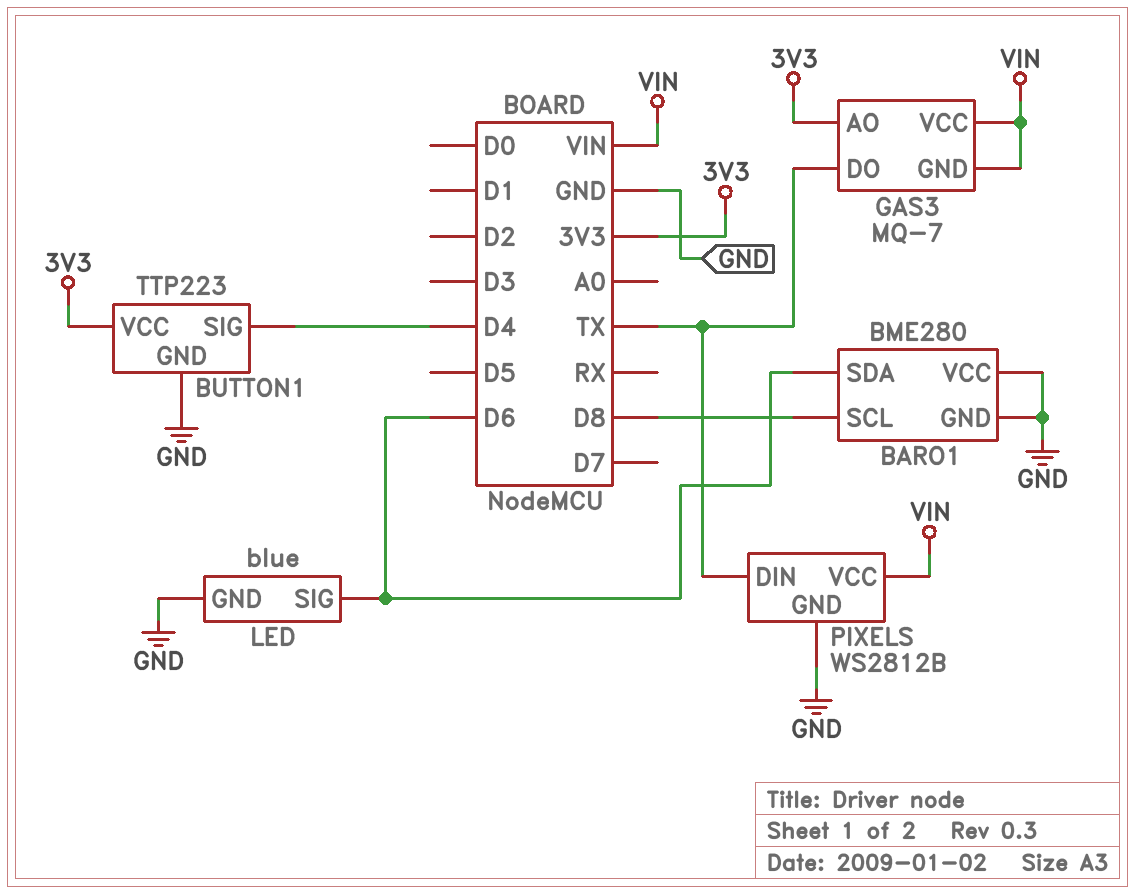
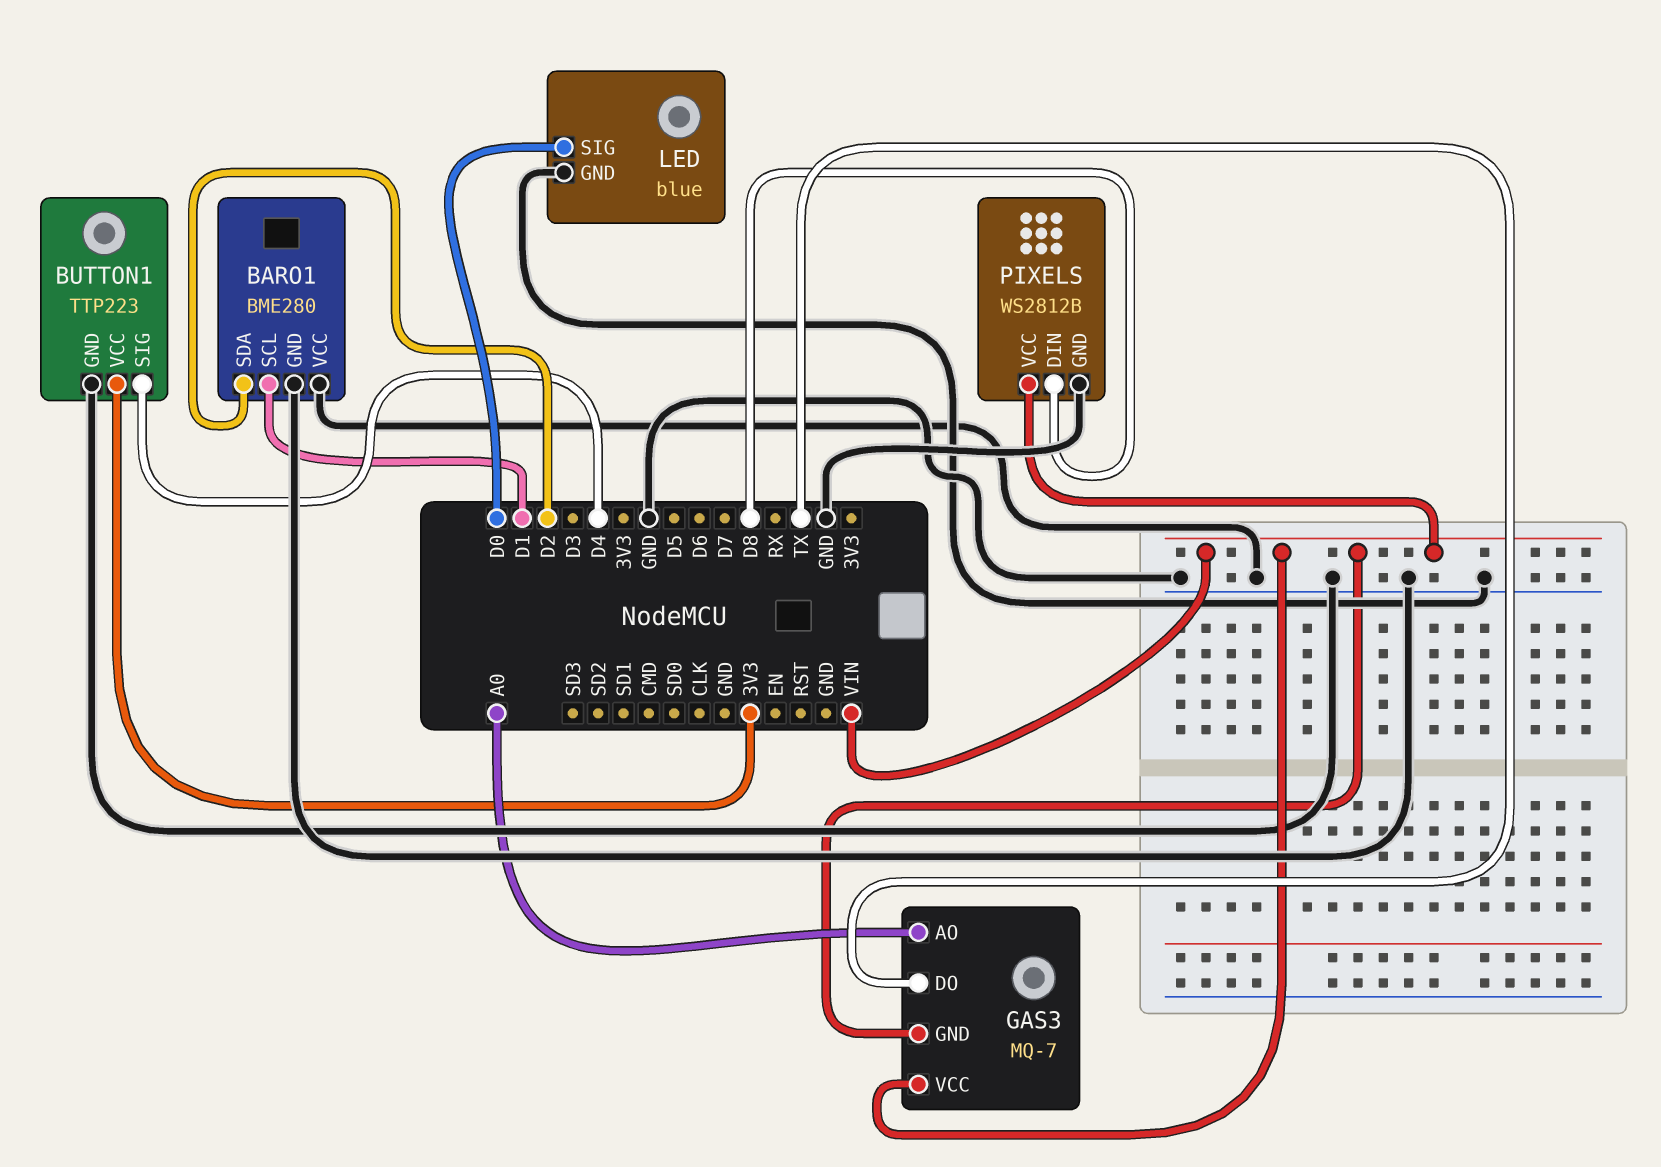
BARO1 pin SCL: D8 -> D1
BARO1 pin SDA: D6 -> D2
GAS3 pin AO: 3V3 -> A0
LED pin SIG: D6 -> D0
PIXELS pin DIN: TX -> D8

